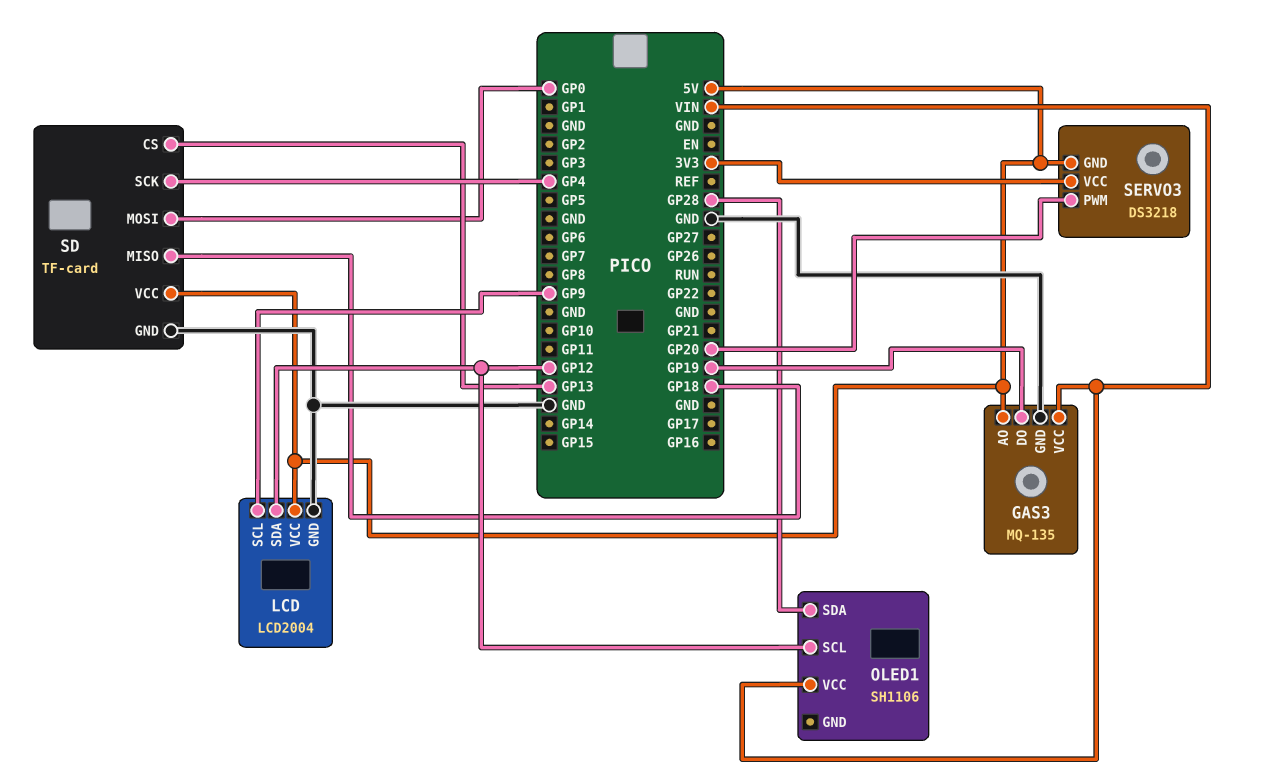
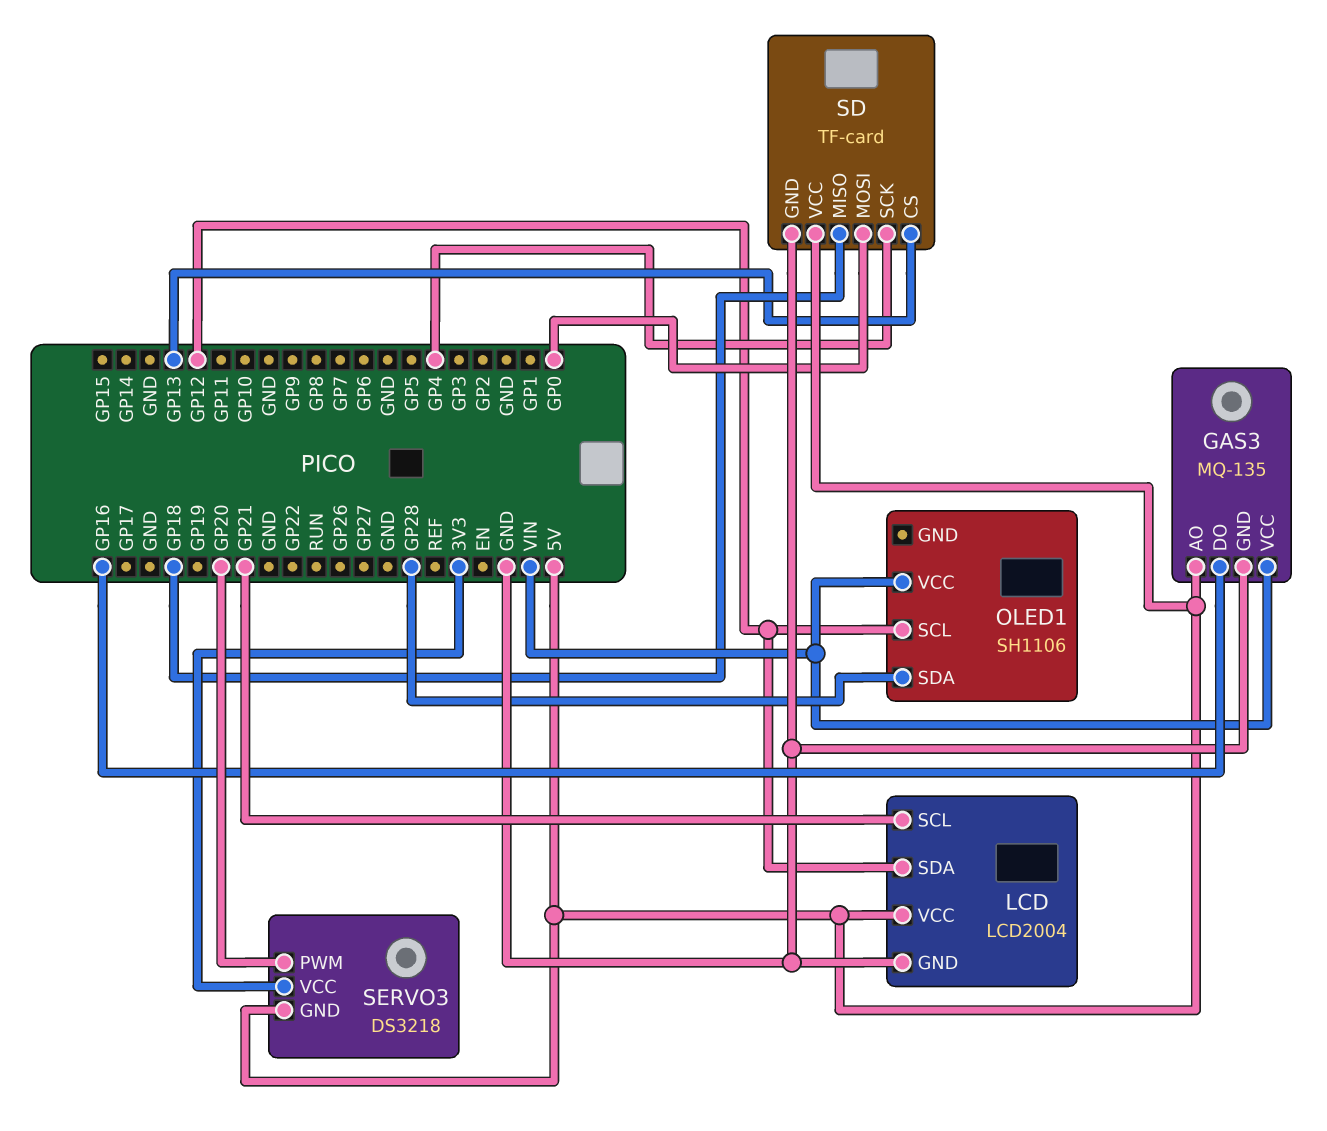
GAS3 pin DO: GP19 -> GP16
LCD pin SCL: GP9 -> GP21

